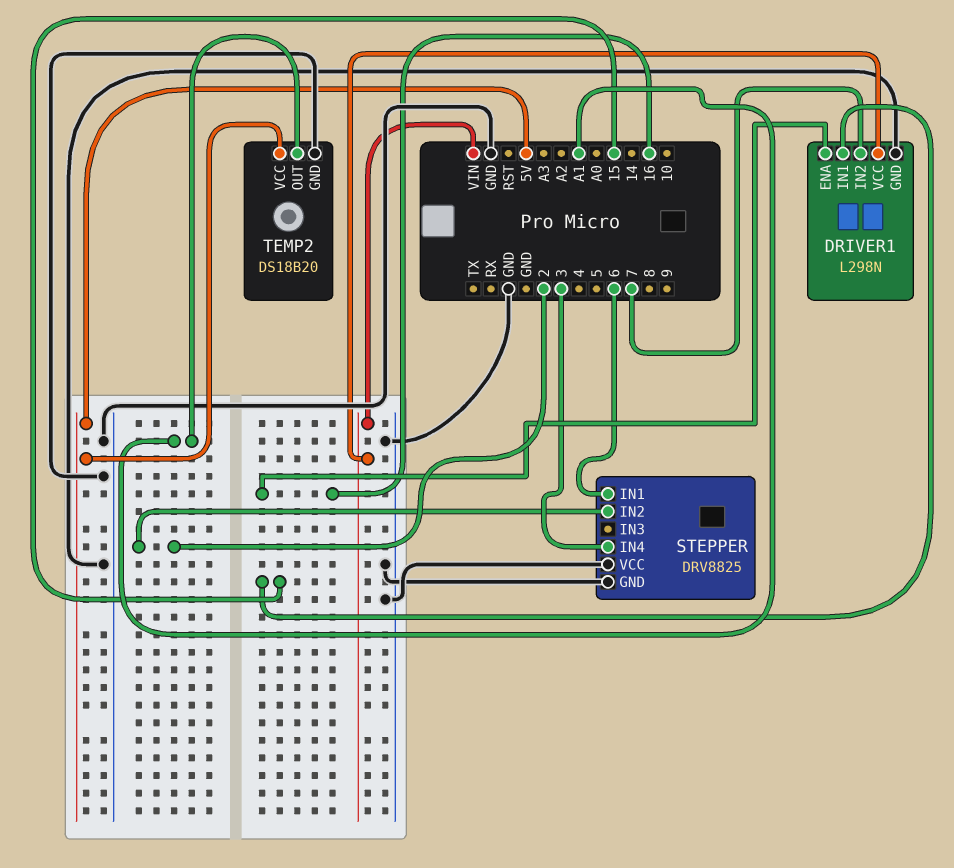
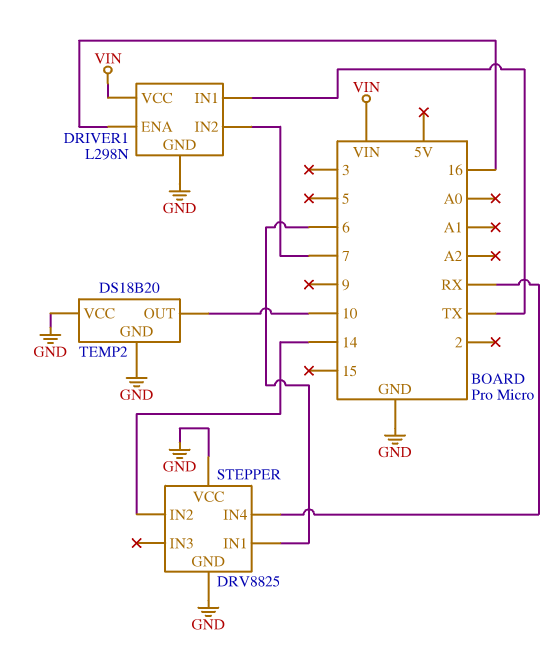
DRIVER1 pin IN1: 15 -> TX
STEPPER pin IN2: 2 -> 14
STEPPER pin IN4: 3 -> RX
TEMP2 pin OUT: A1 -> 10
TEMP2 pin VCC: 5V -> GND

